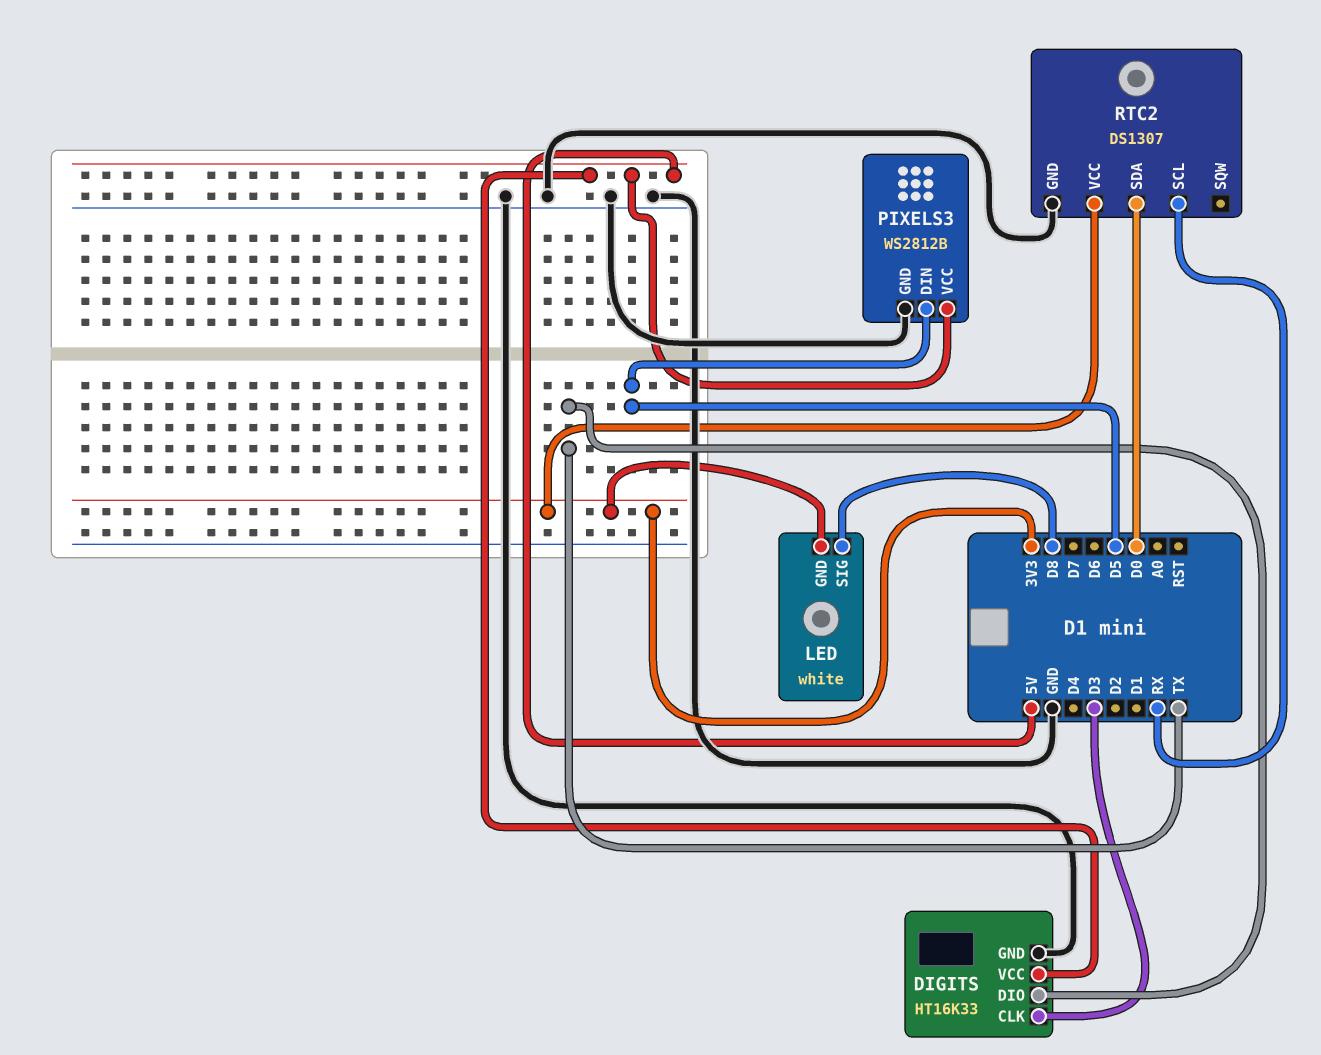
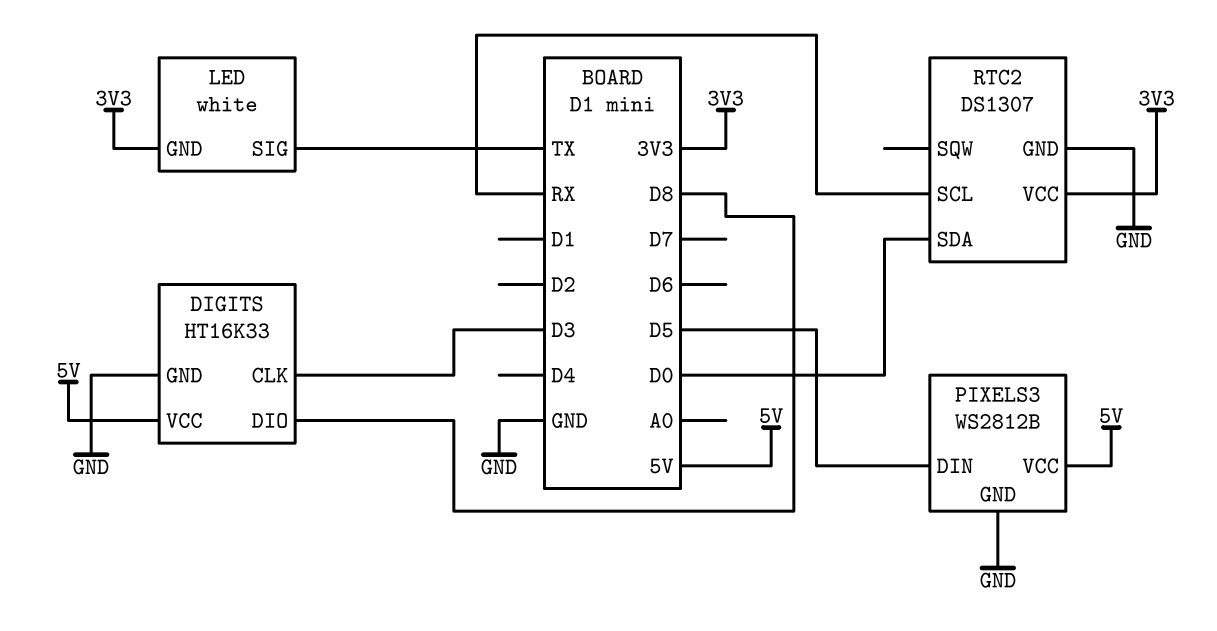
DIGITS pin DIO: TX -> D8
LED pin SIG: D8 -> TX

